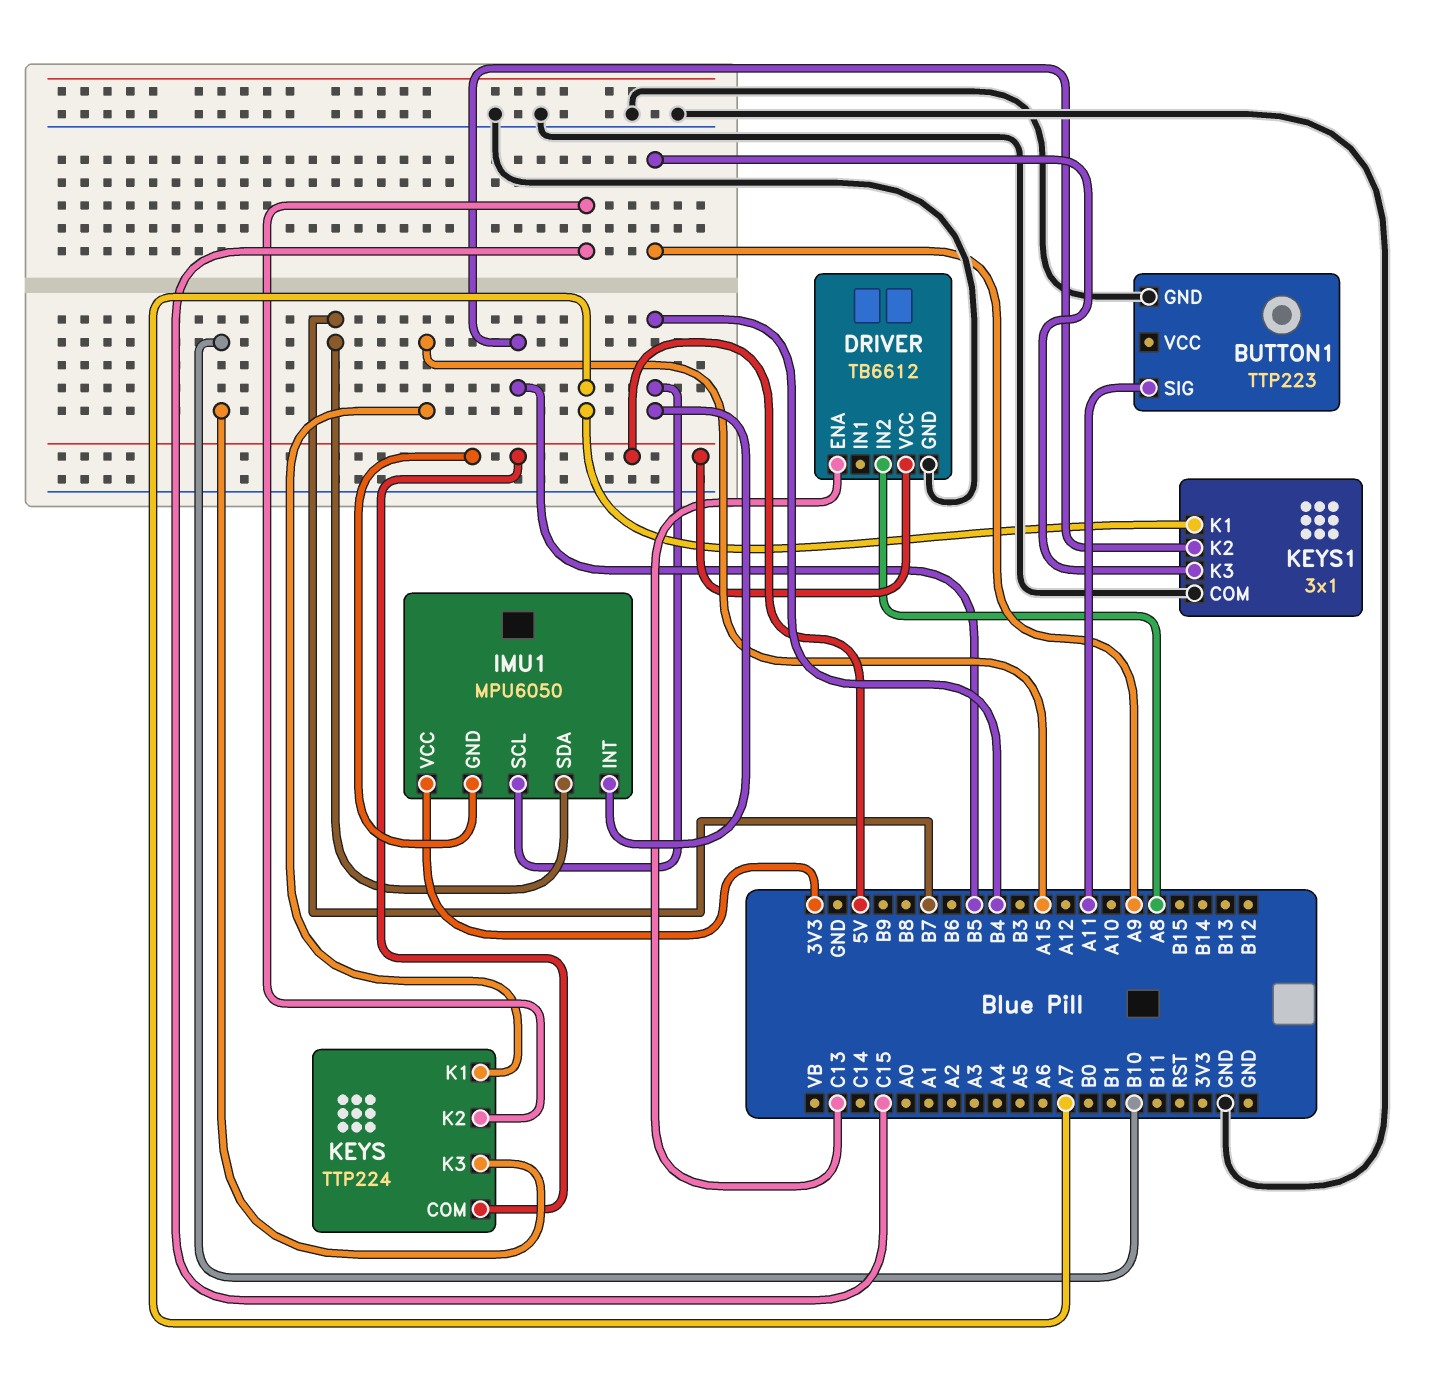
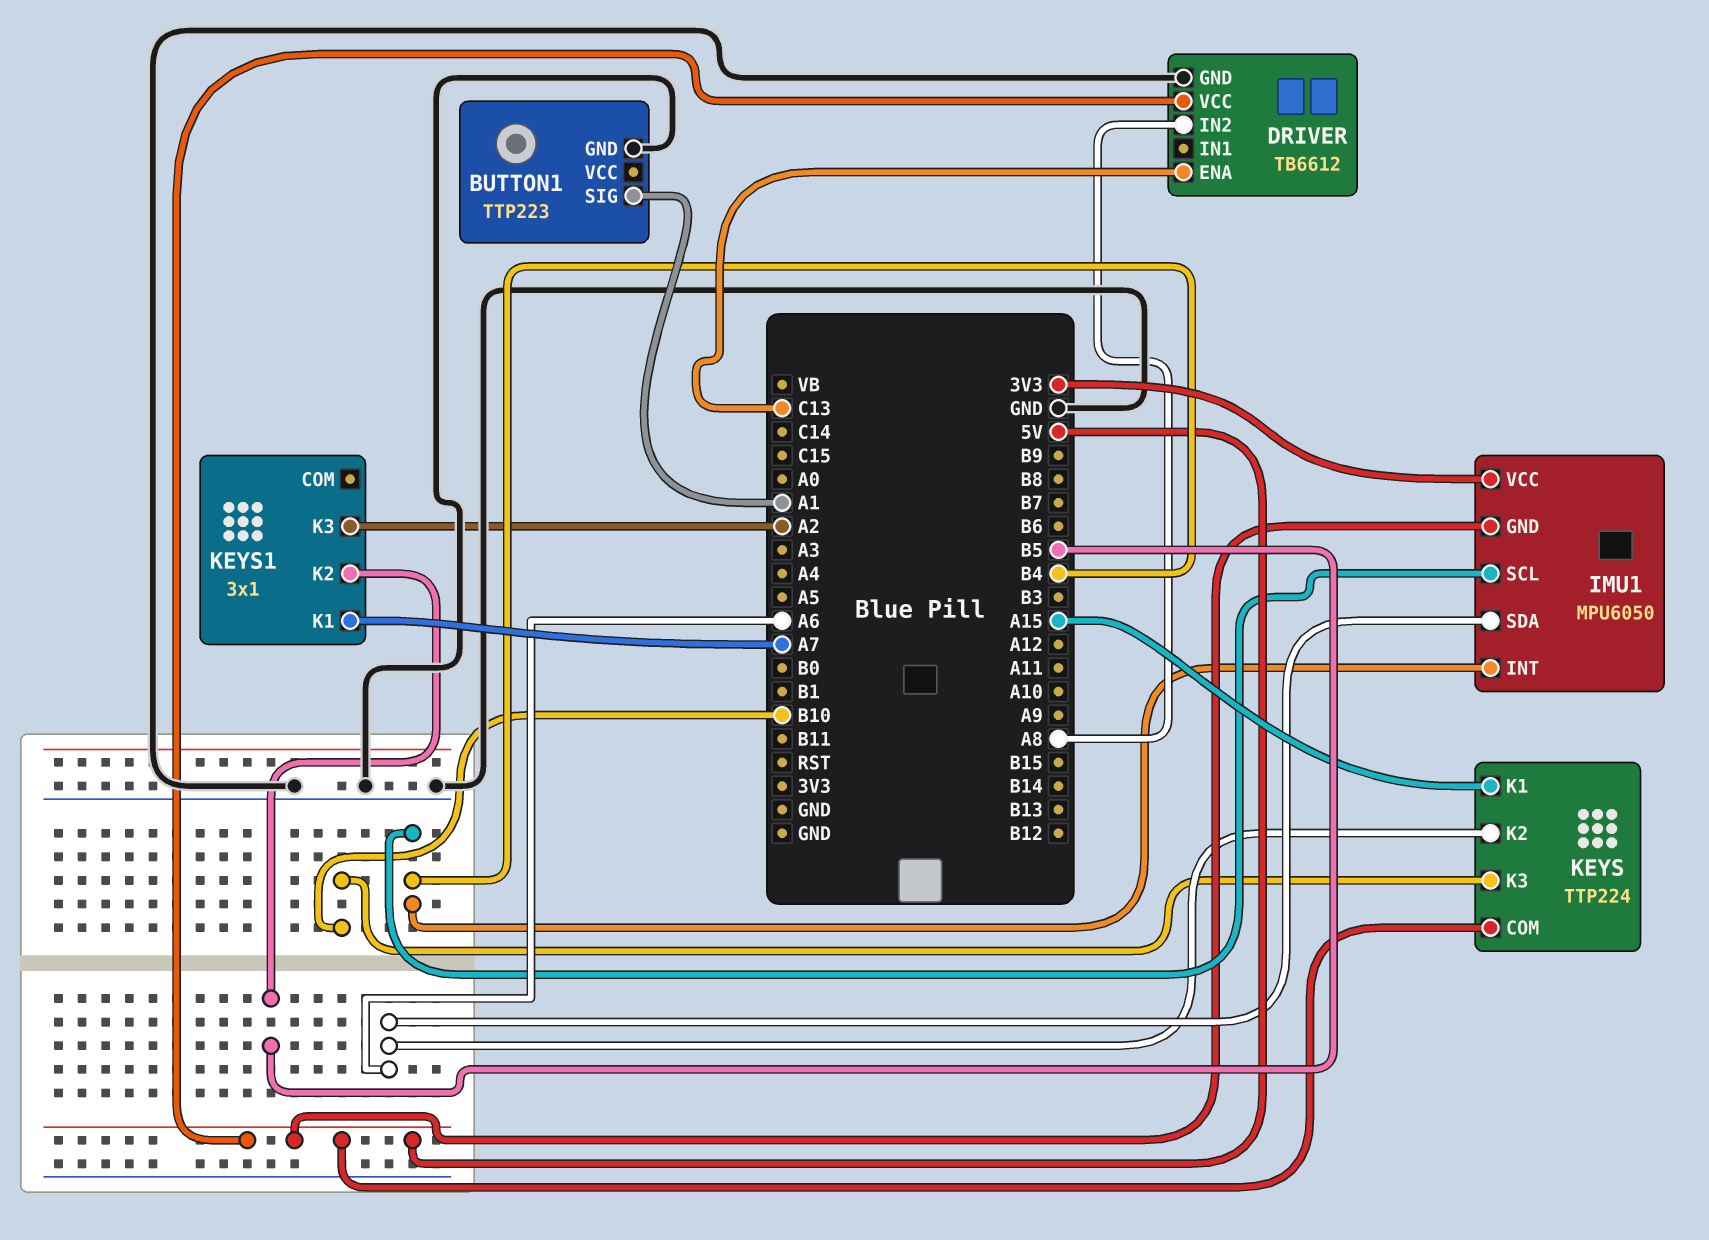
BUTTON1 pin SIG: A11 -> A1
IMU1 pin SDA: B7 -> A6
KEYS pin K2: C15 -> A6
KEYS1 pin COM: GND -> none
KEYS1 pin K3: A9 -> A2

